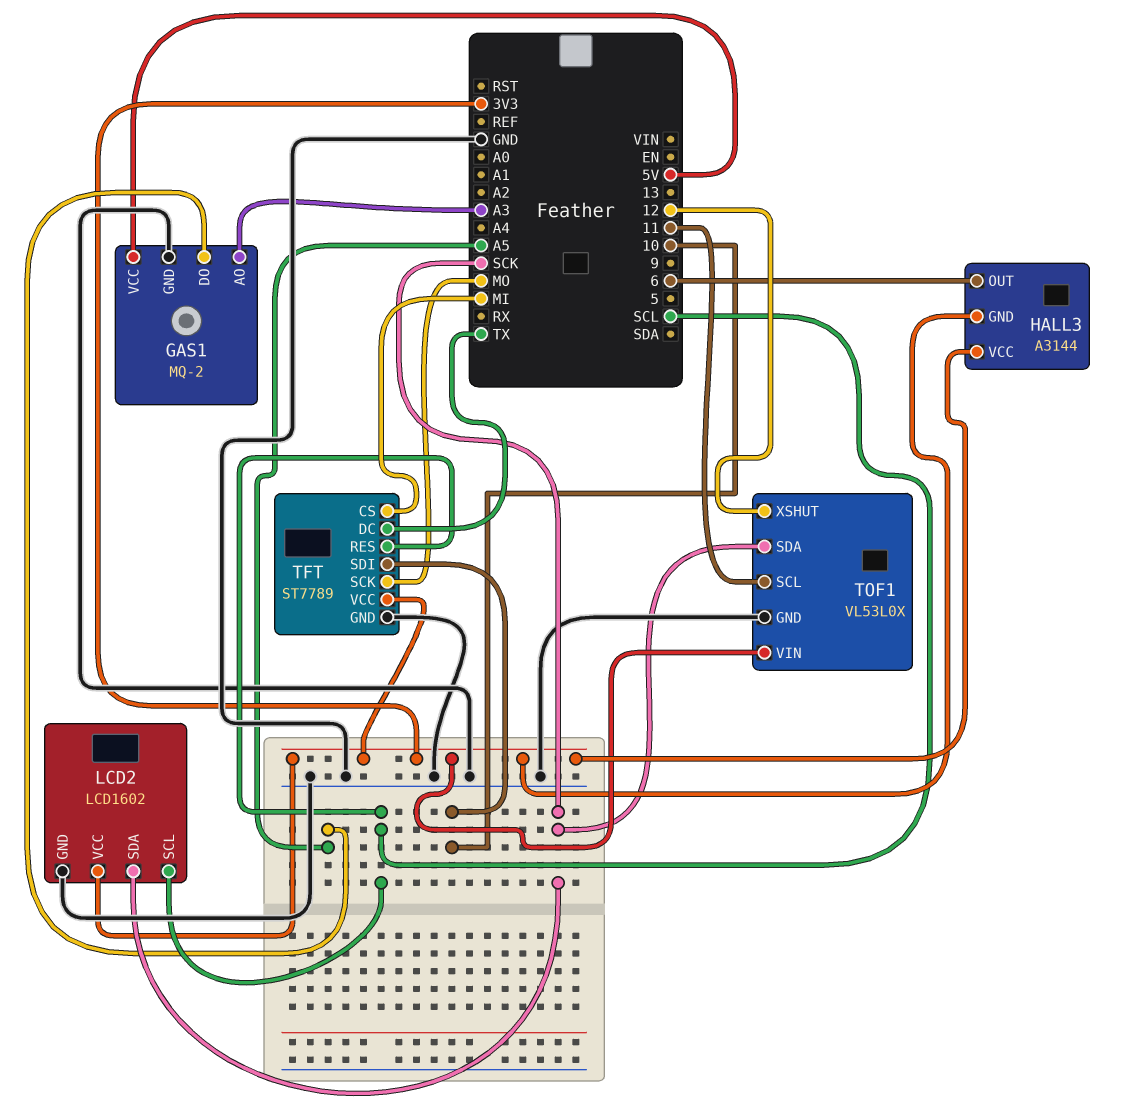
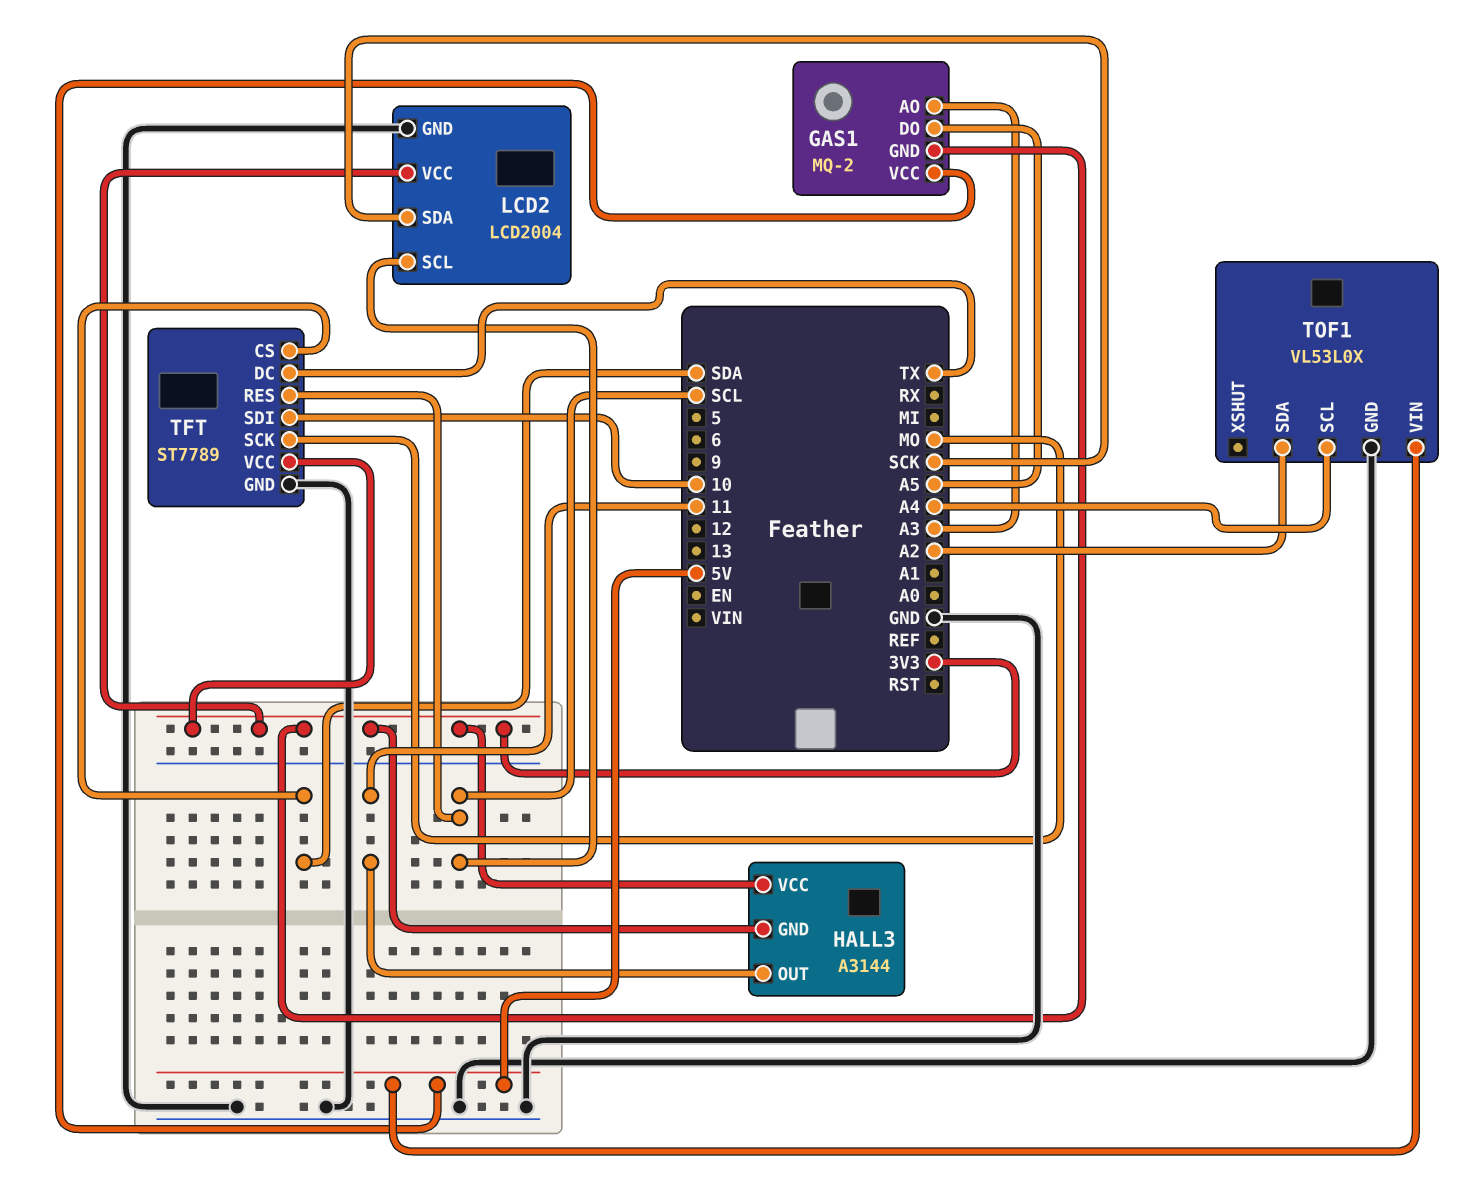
GAS1 pin GND: GND -> 3V3
HALL3 pin OUT: 6 -> 11
LCD2: LCD1602 -> LCD2004
TFT pin CS: MI -> SDA
TOF1 pin SCL: 11 -> A4
TOF1 pin SDA: SCK -> A2
TOF1 pin VIN: 3V3 -> 5V
TOF1 pin XSHUT: 12 -> none

